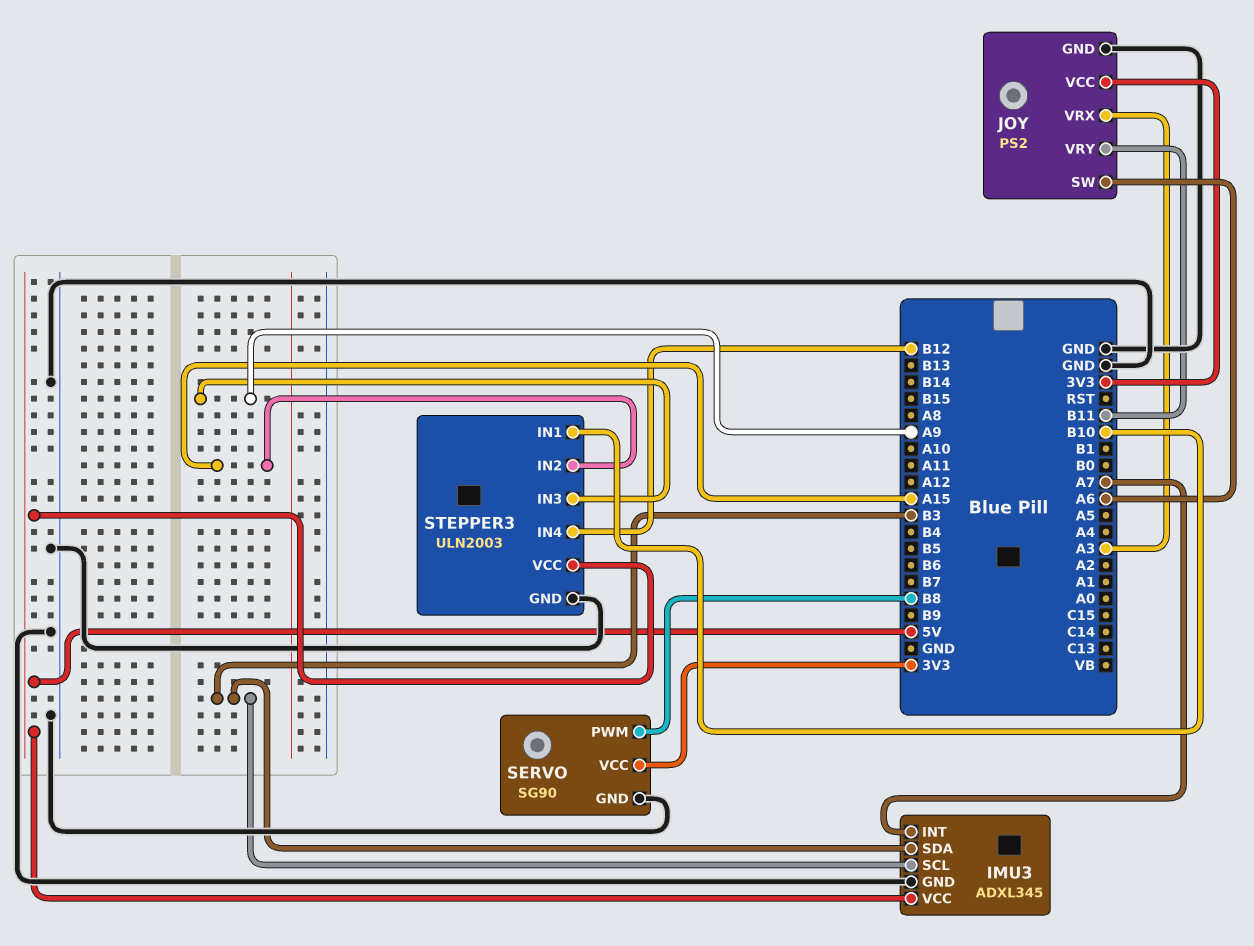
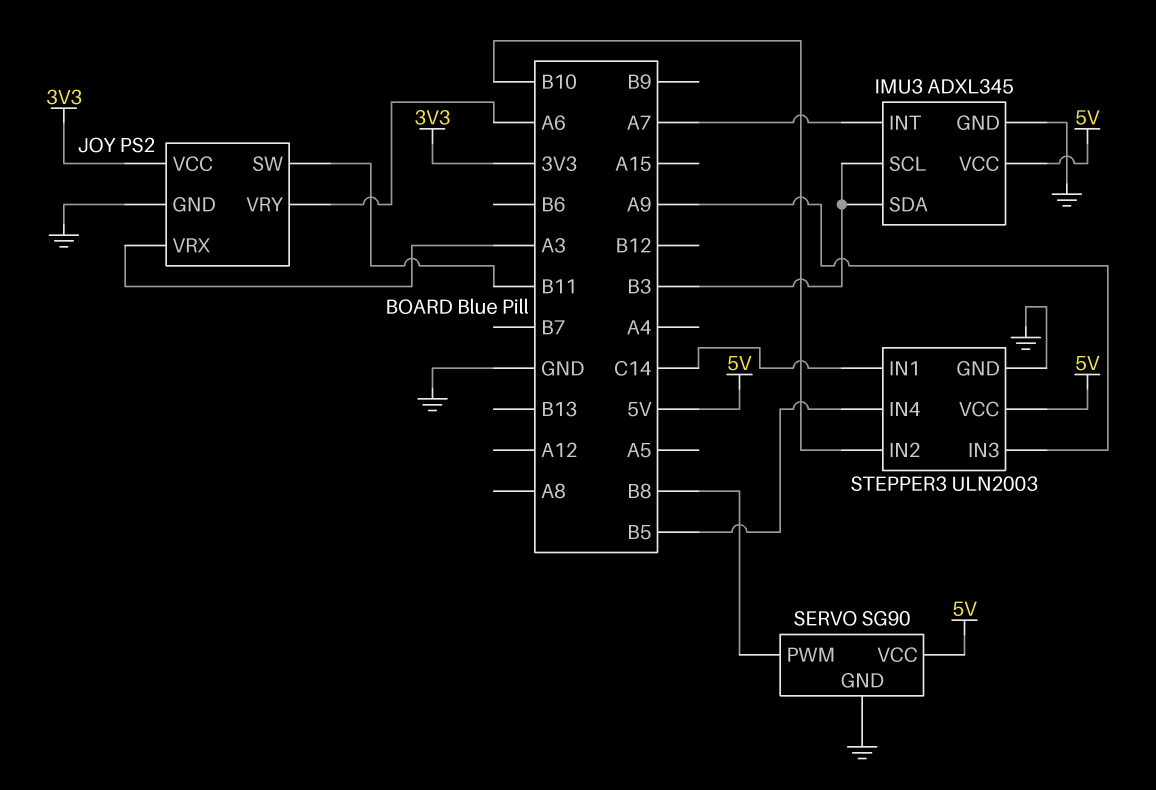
JOY pin SW: A6 -> B11
JOY pin VRY: B11 -> A6
SERVO pin VCC: 3V3 -> 5V
STEPPER3 pin IN1: B10 -> C14
STEPPER3 pin IN2: A15 -> B10
STEPPER3 pin IN4: B12 -> B5

